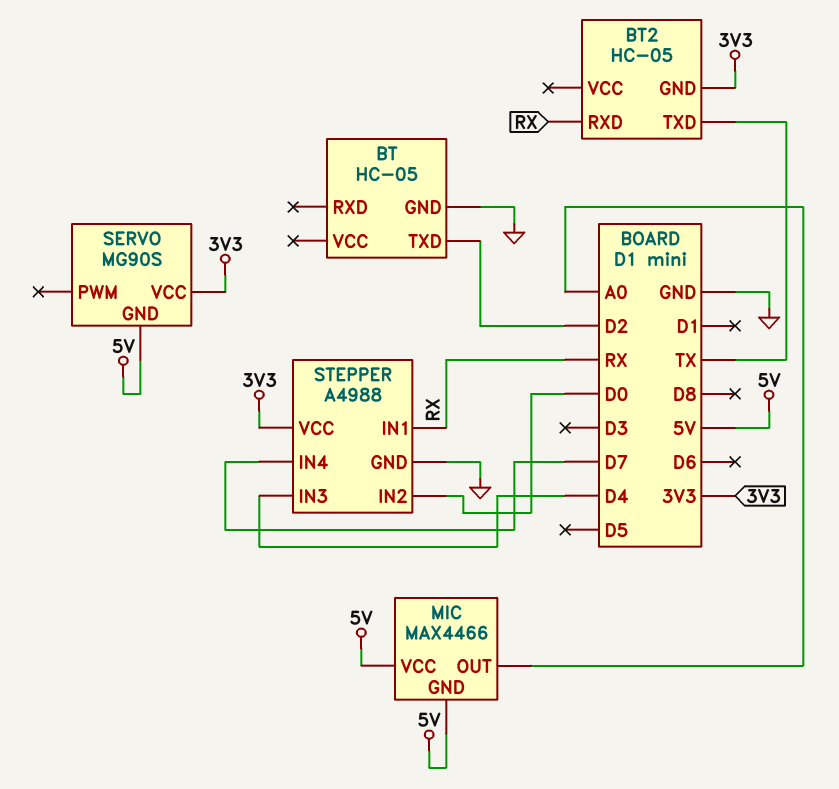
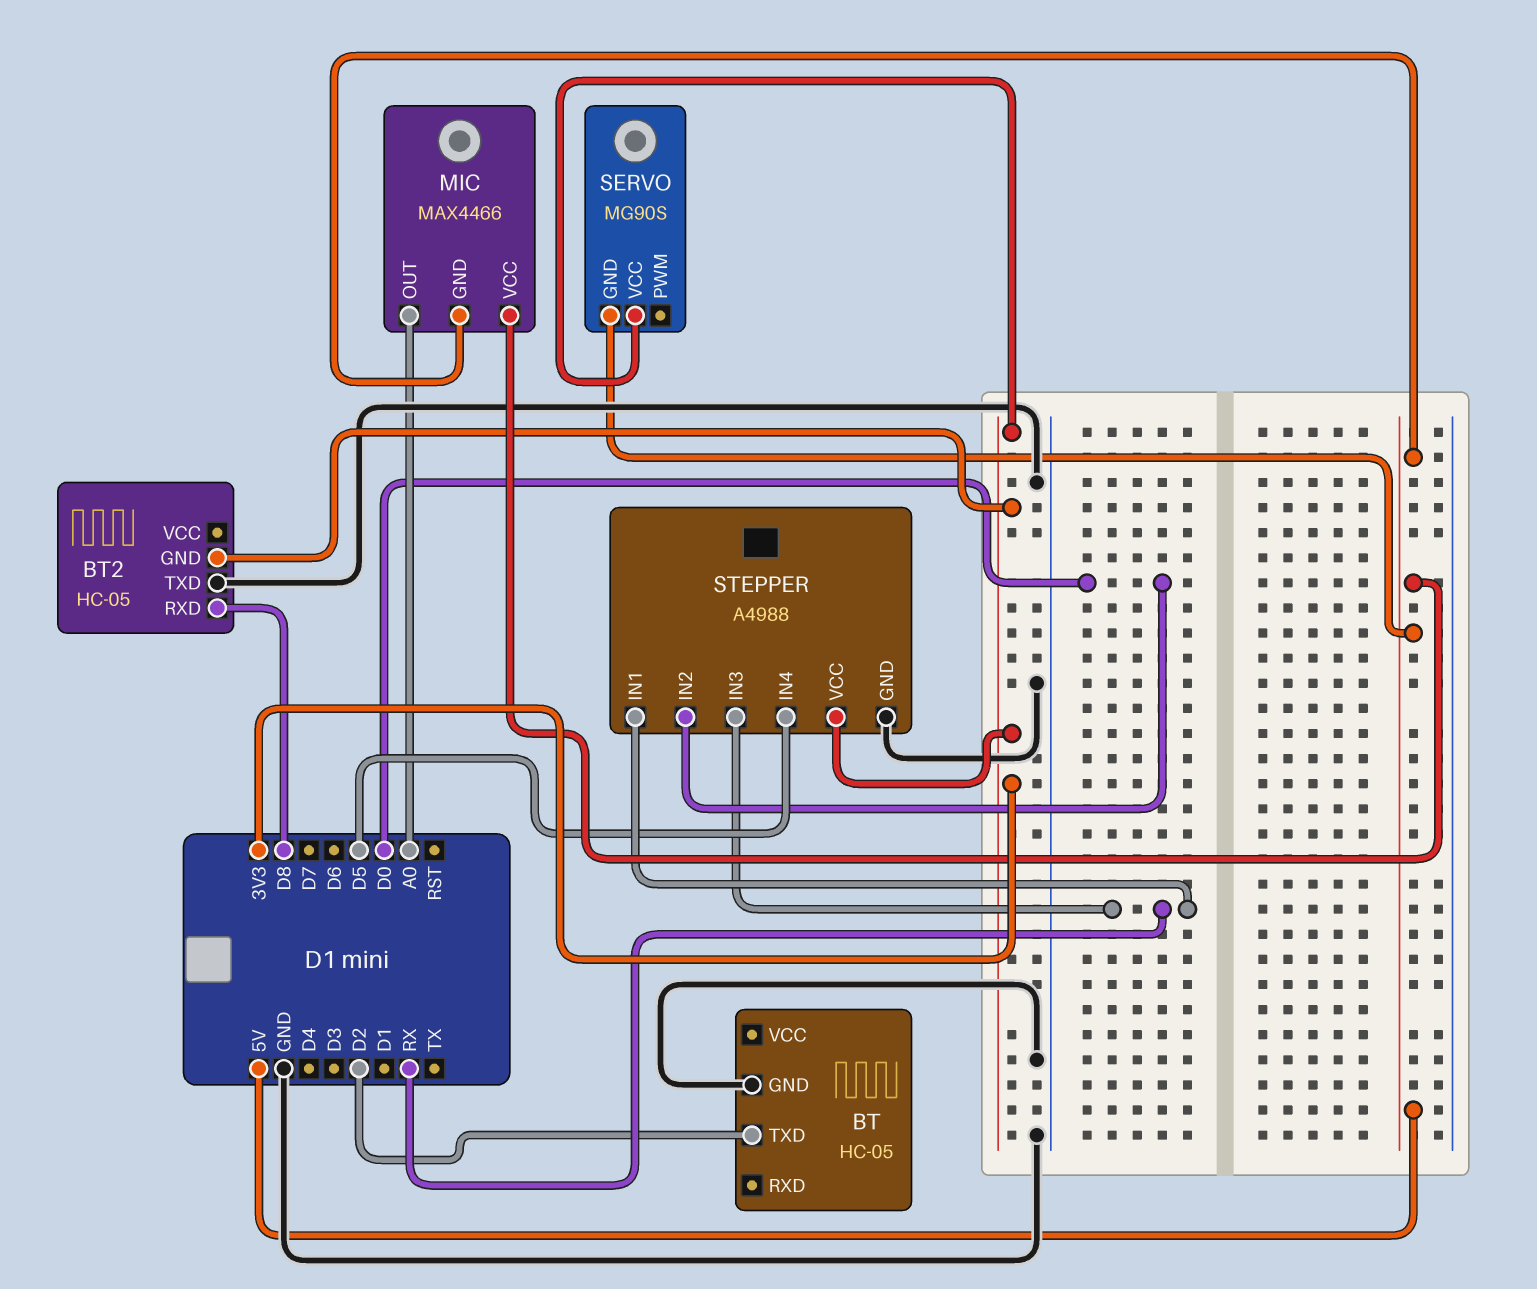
BT2 pin RXD: RX -> D8
BT2 pin TXD: TX -> GND
STEPPER pin IN3: D4 -> RX
STEPPER pin IN4: D7 -> D5

